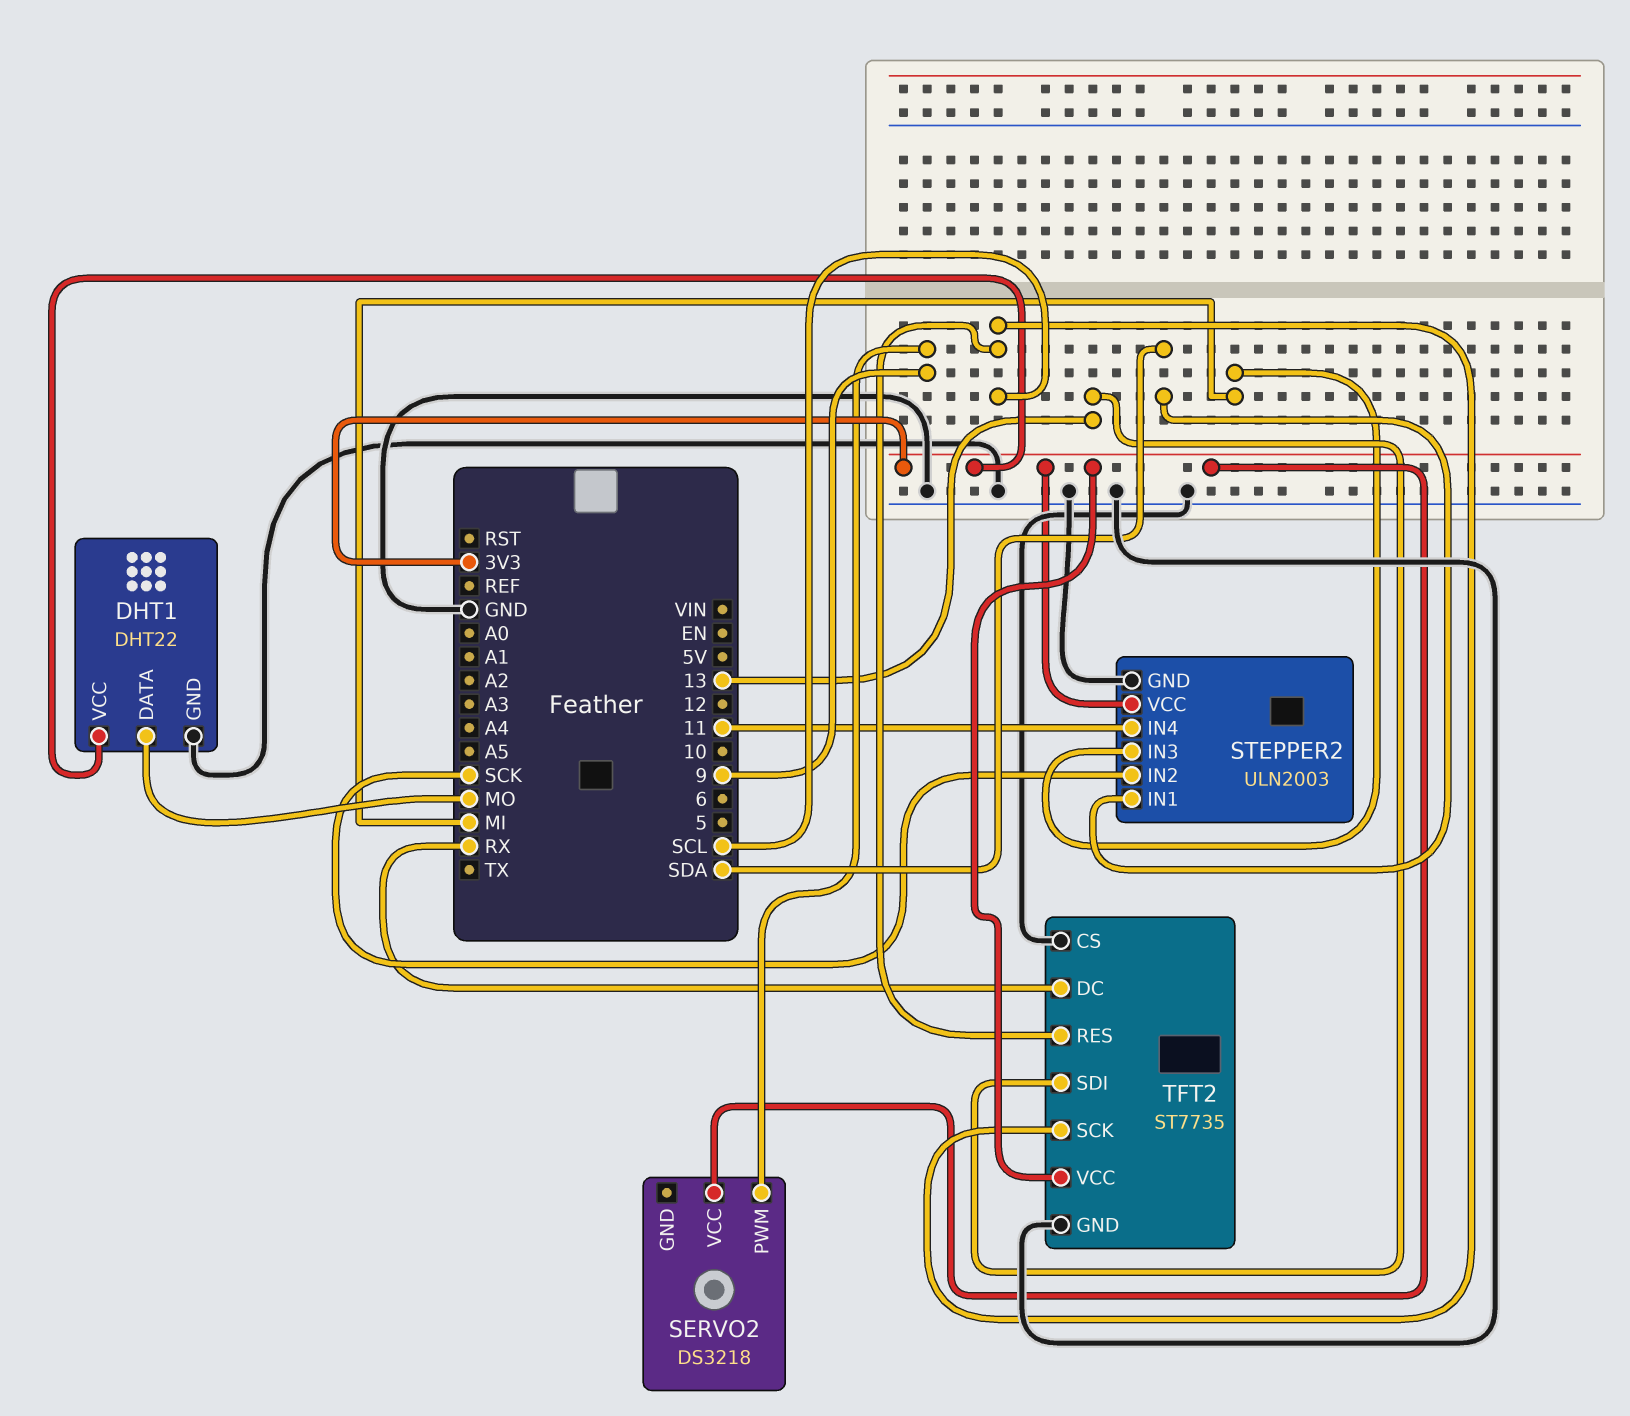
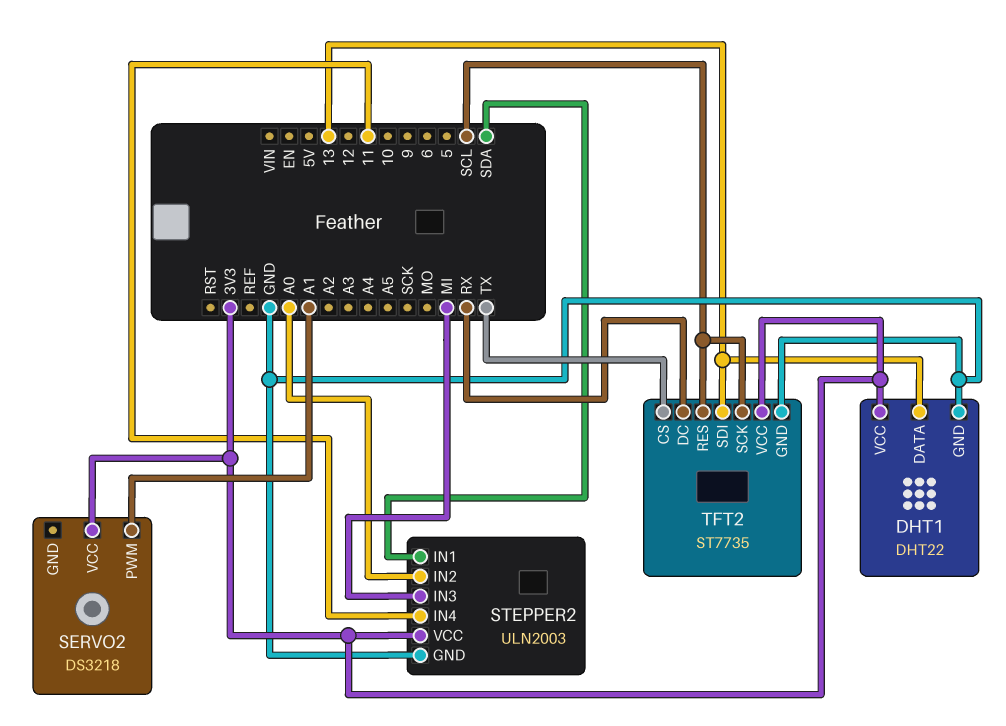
DHT1 pin DATA: MO -> 13
SERVO2 pin PWM: 9 -> A1
STEPPER2 pin IN2: SCK -> A0
TFT2 pin CS: GND -> TX

